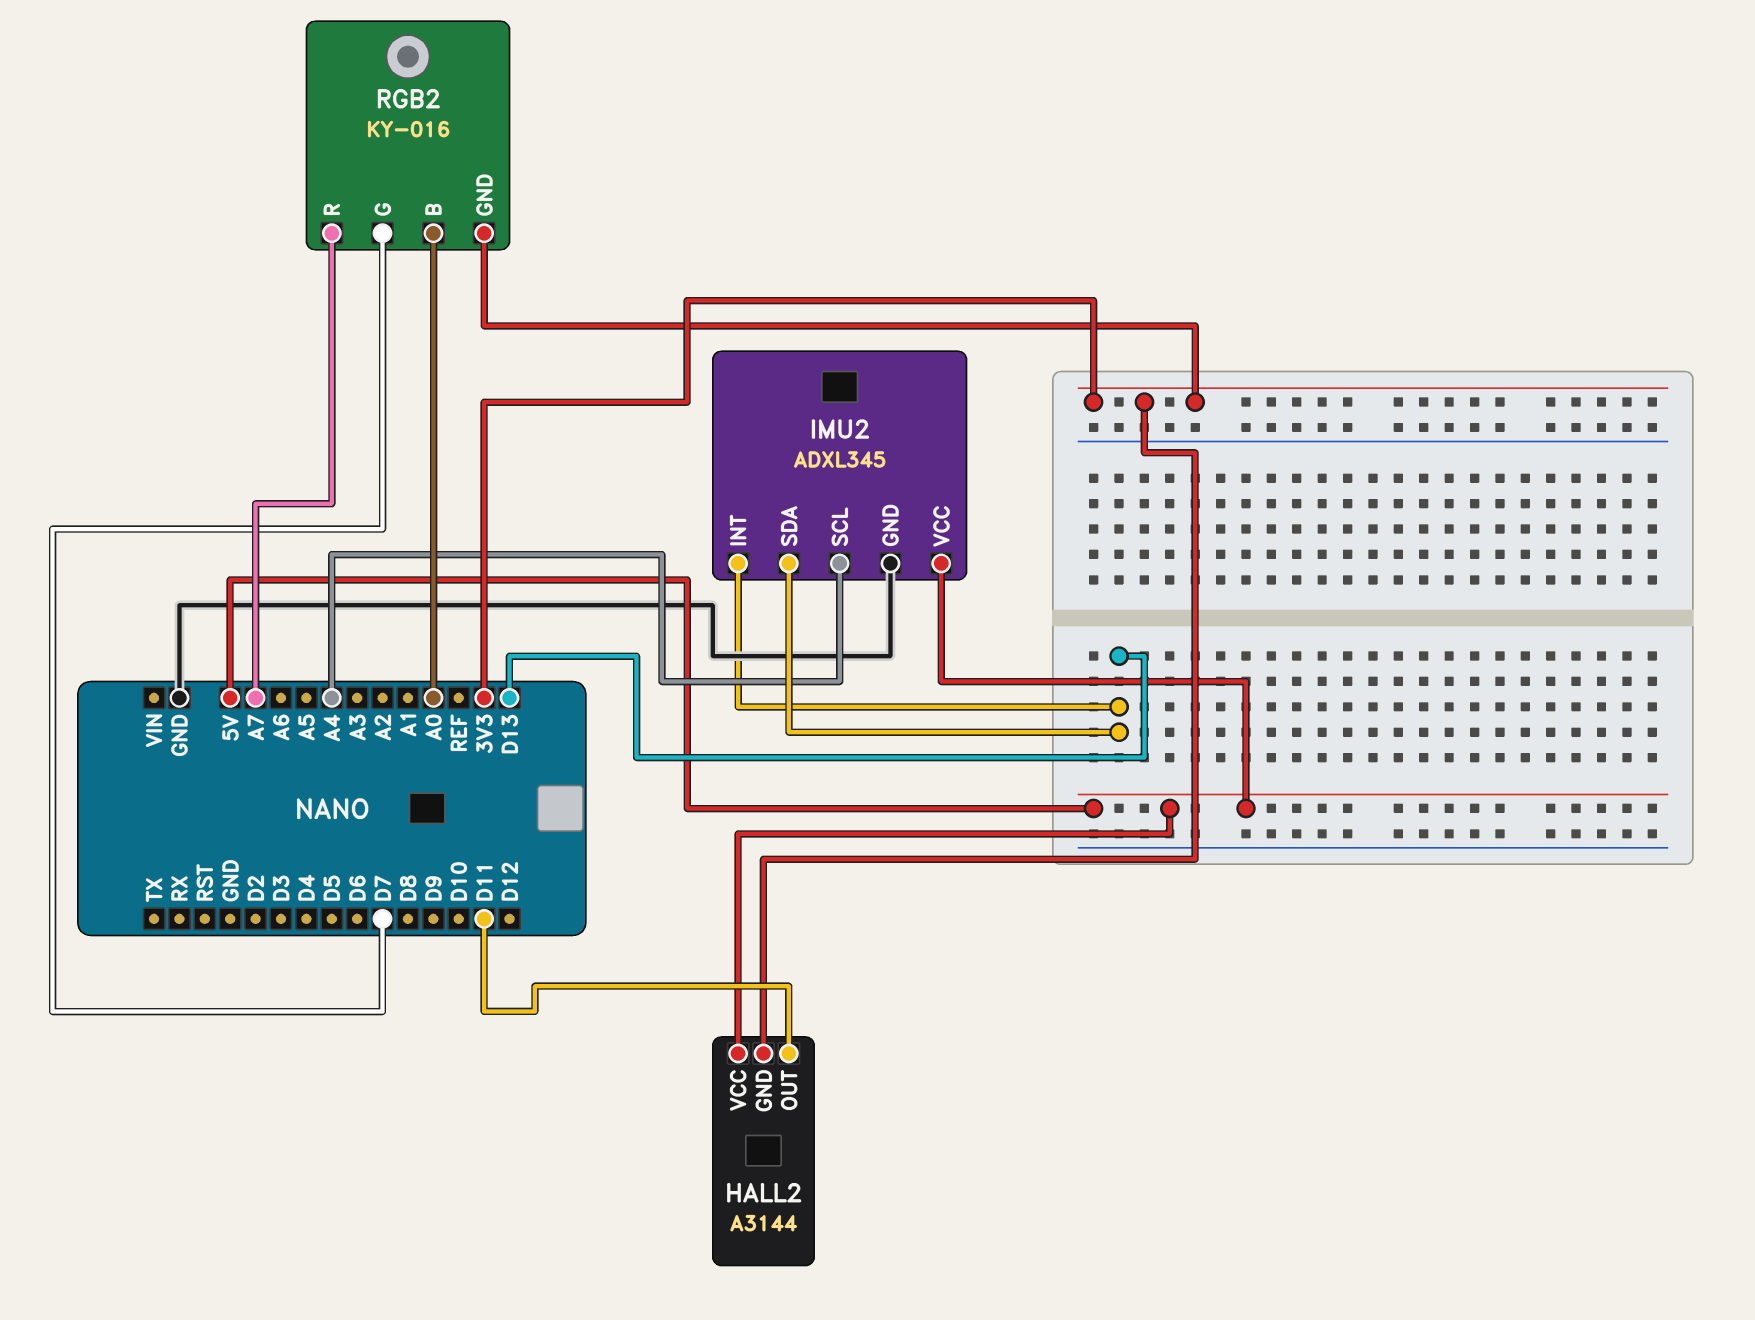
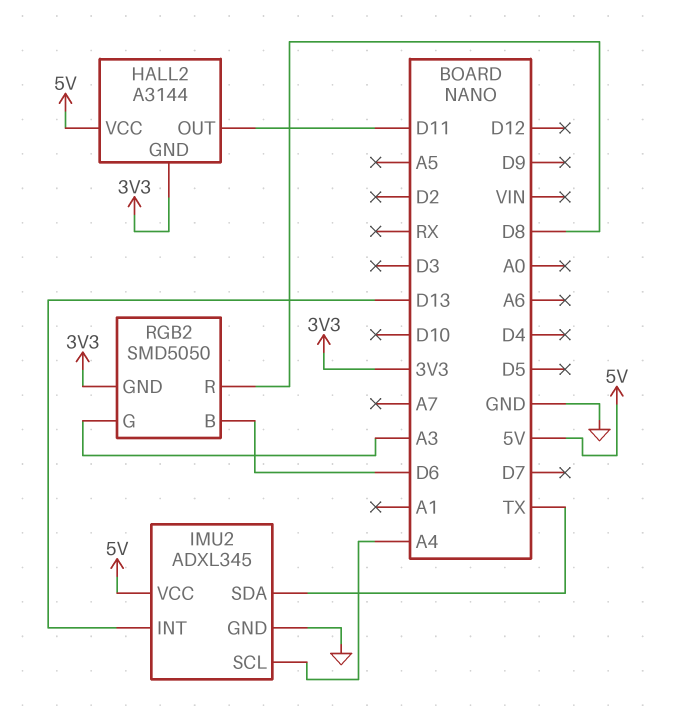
IMU2 pin SDA: D13 -> TX
RGB2: KY-016 -> SMD5050
RGB2 pin B: A0 -> D6
RGB2 pin G: D7 -> A3
RGB2 pin R: A7 -> D8

